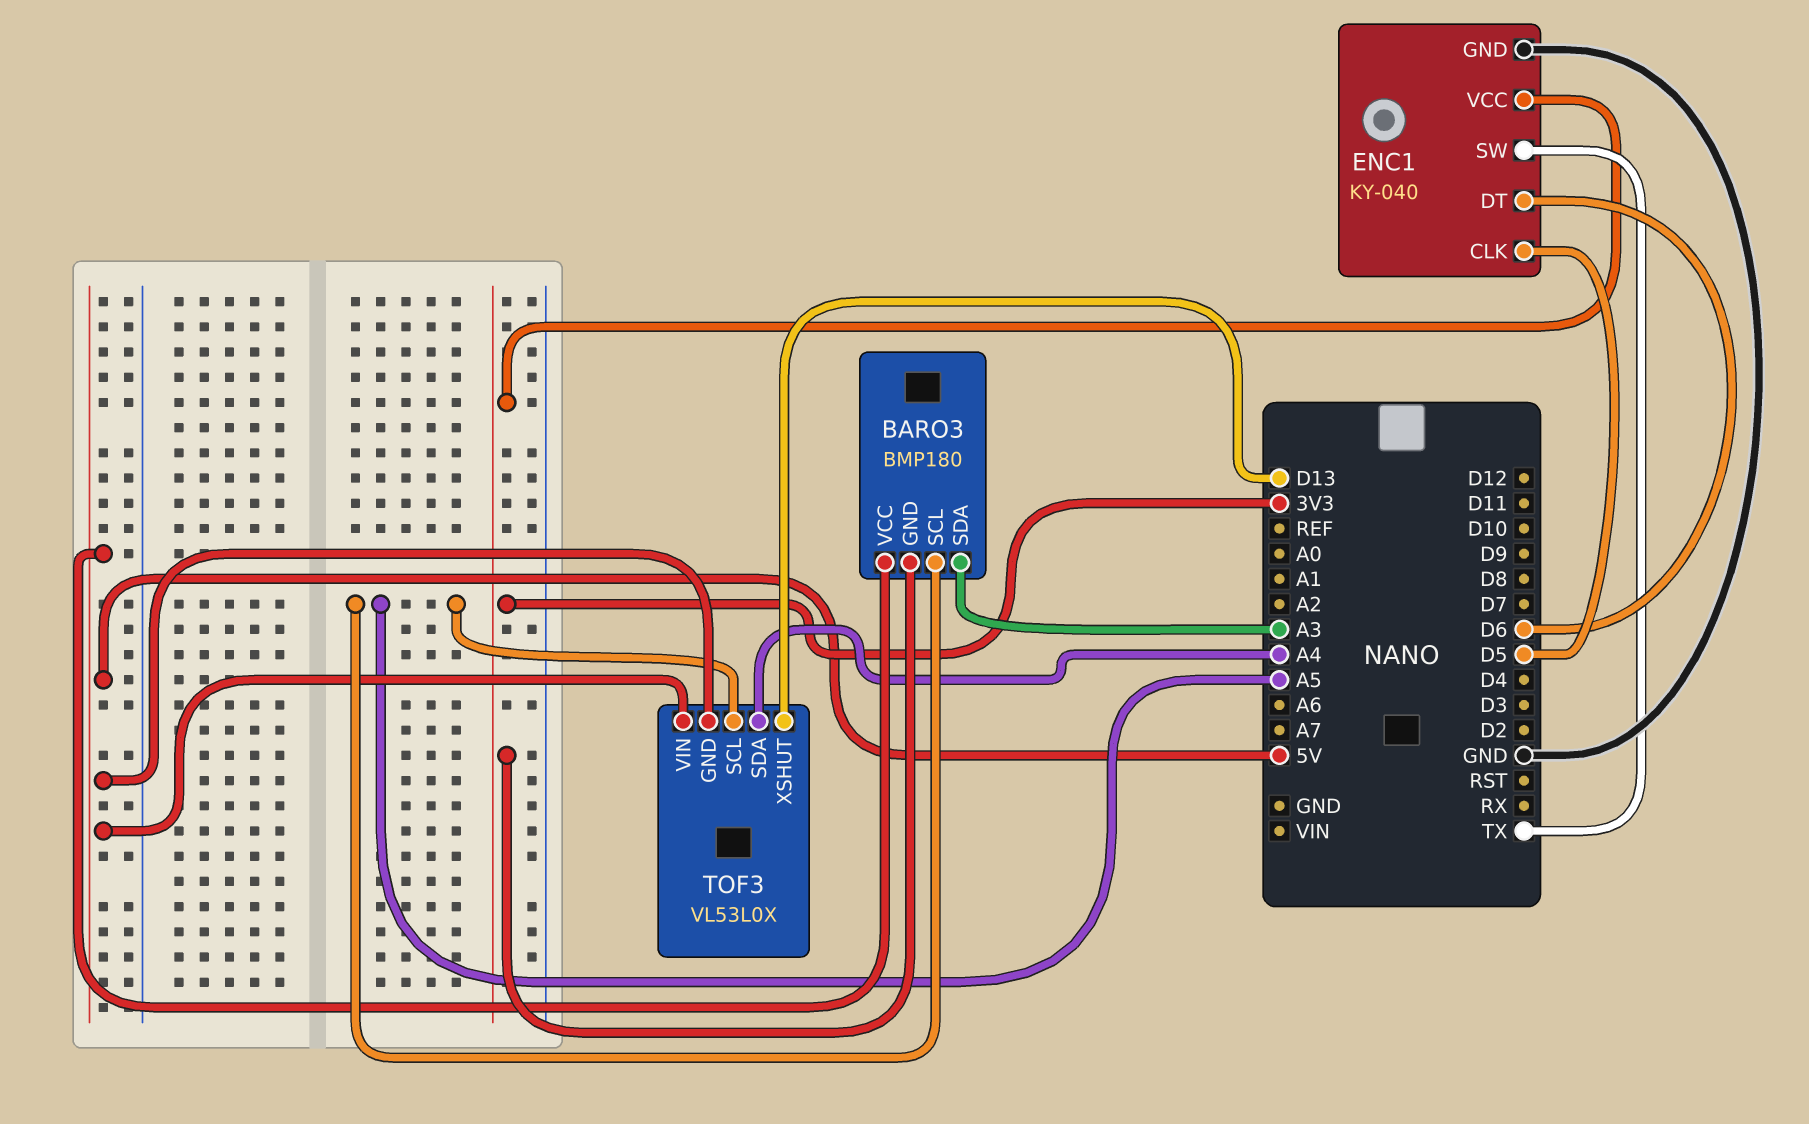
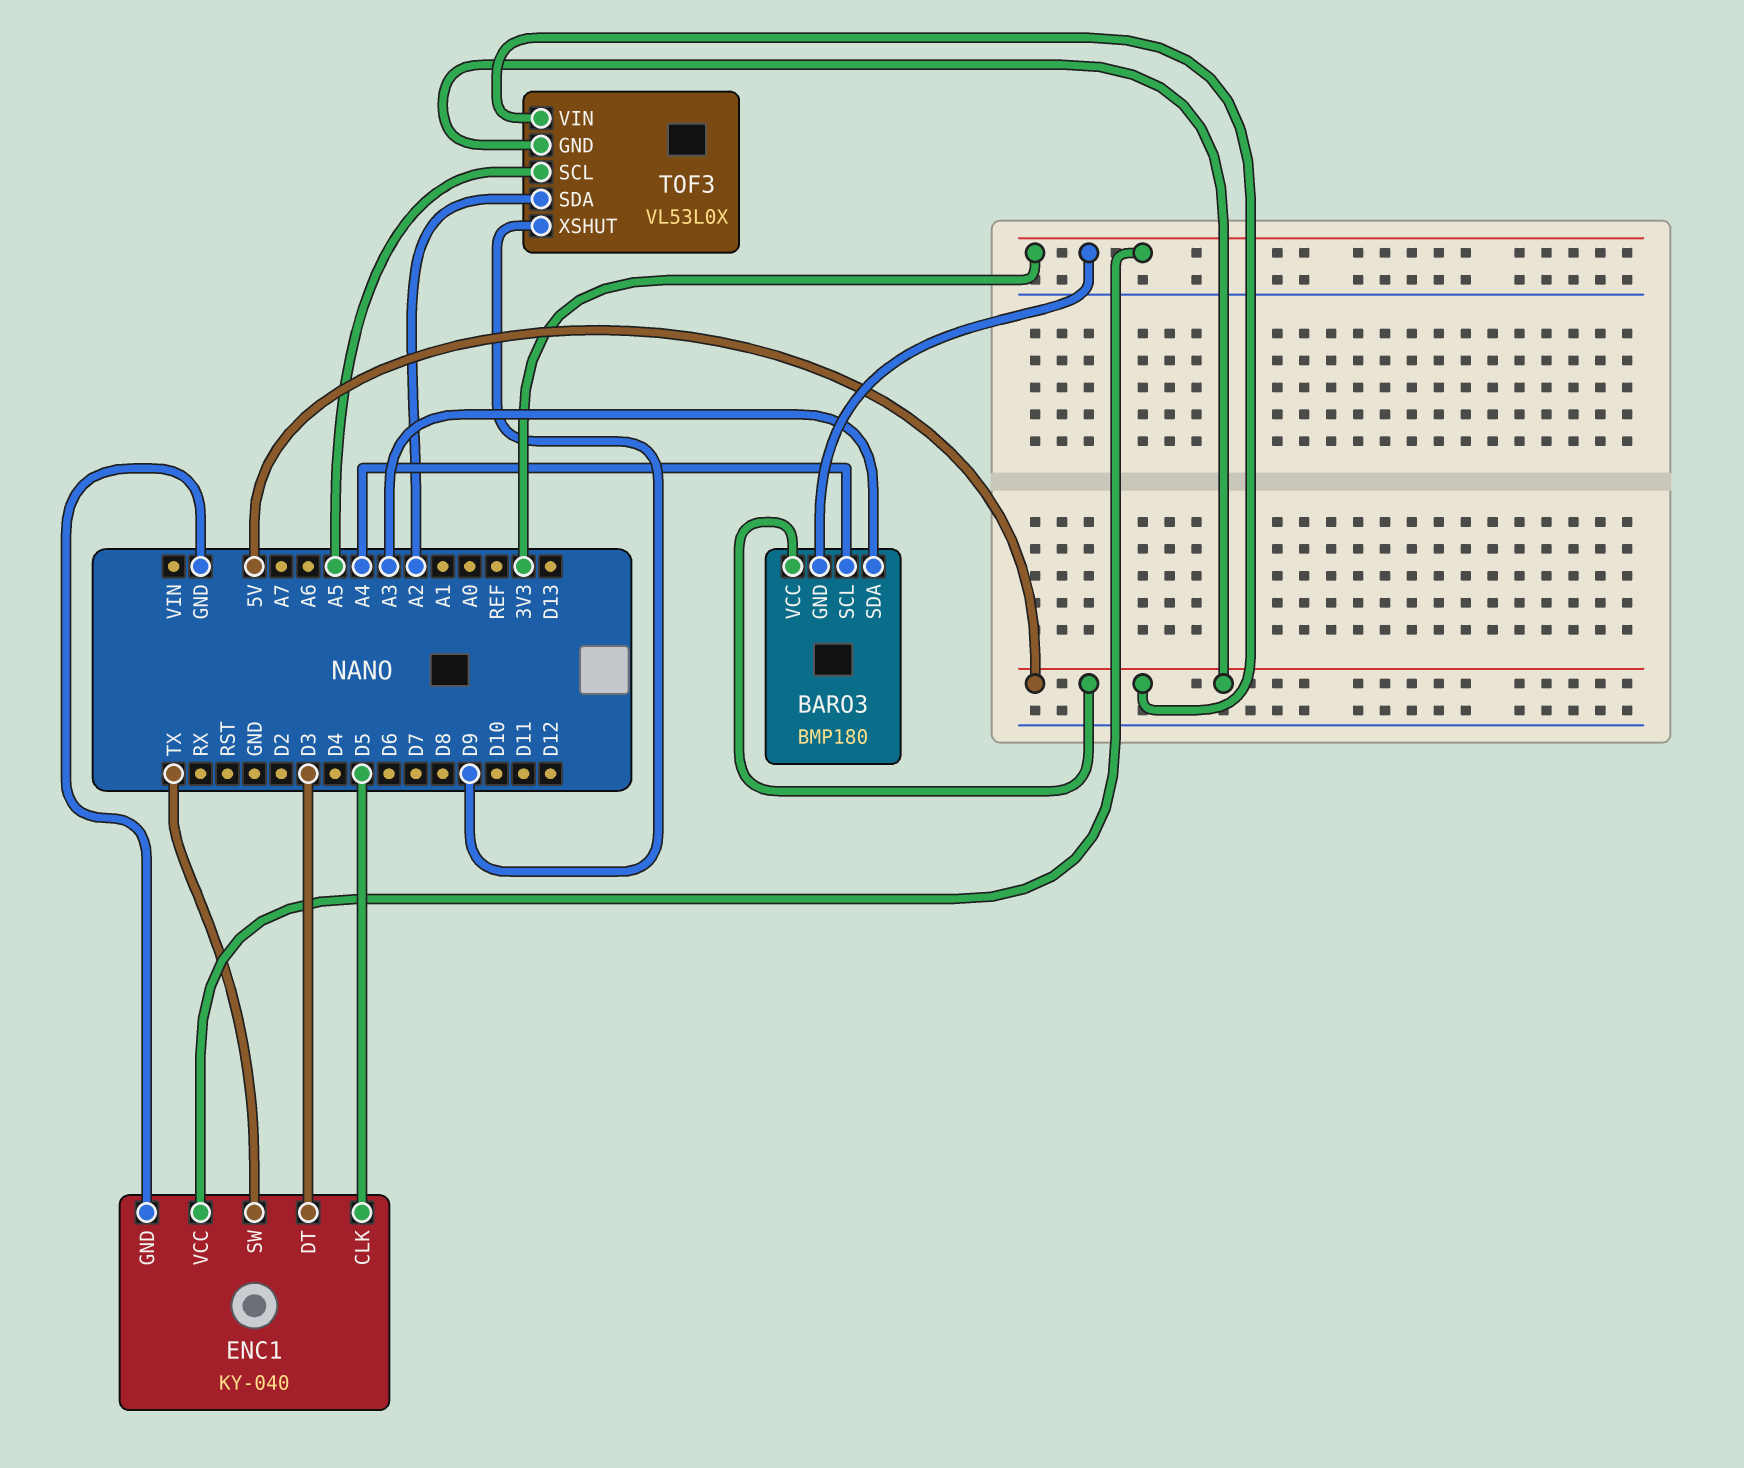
BARO3 pin SCL: A5 -> A4
ENC1 pin DT: D6 -> D3
TOF3 pin SDA: A4 -> A2
TOF3 pin XSHUT: D13 -> D9

